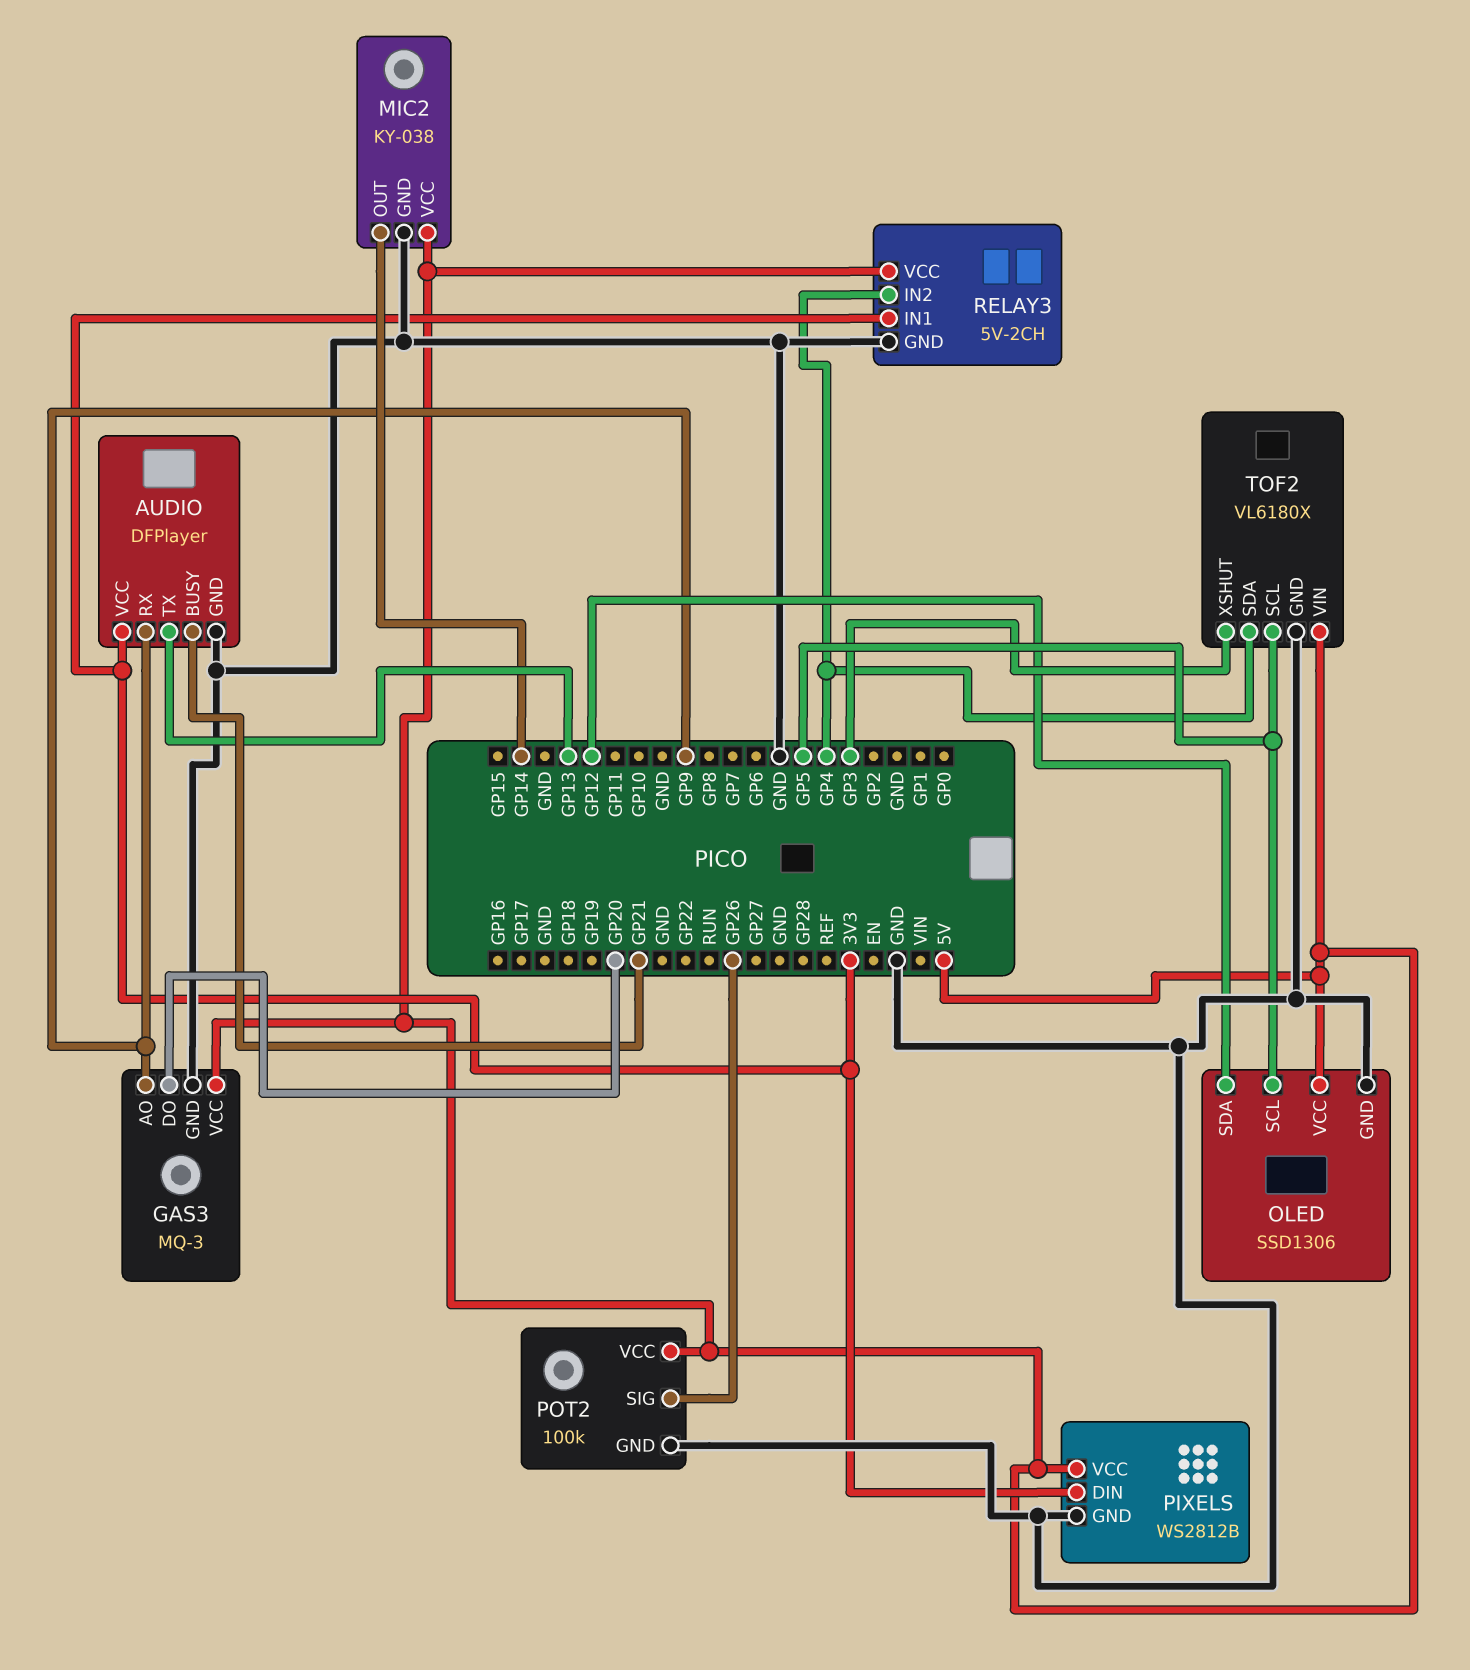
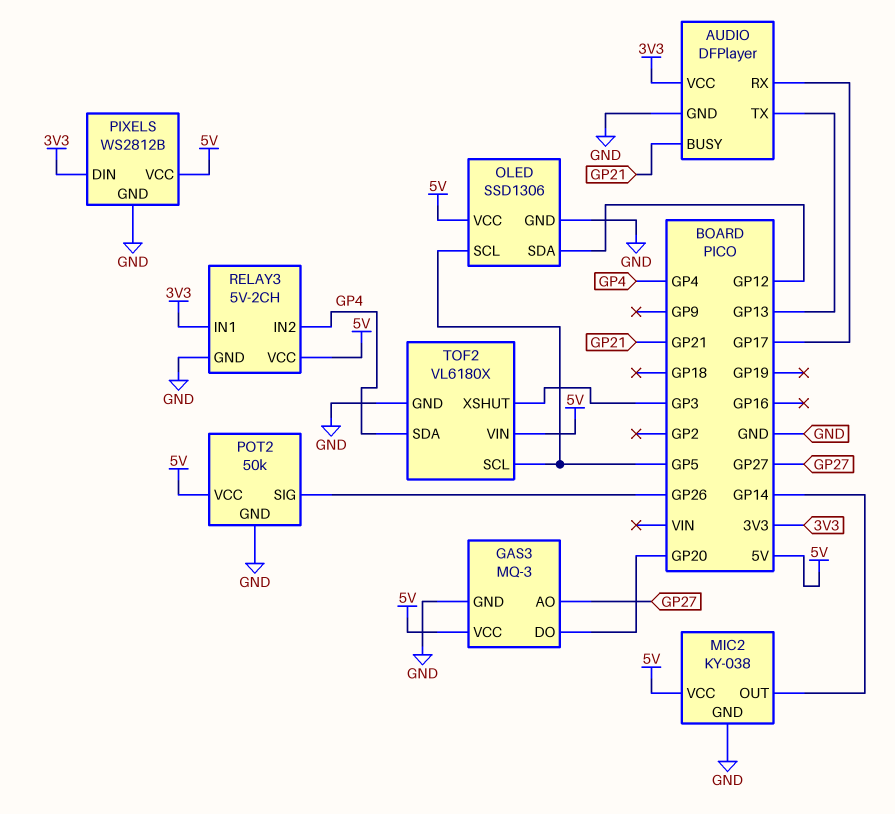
AUDIO pin RX: GP9 -> GP17
GAS3 pin AO: GP9 -> GP27
POT2: 100k -> 50k

